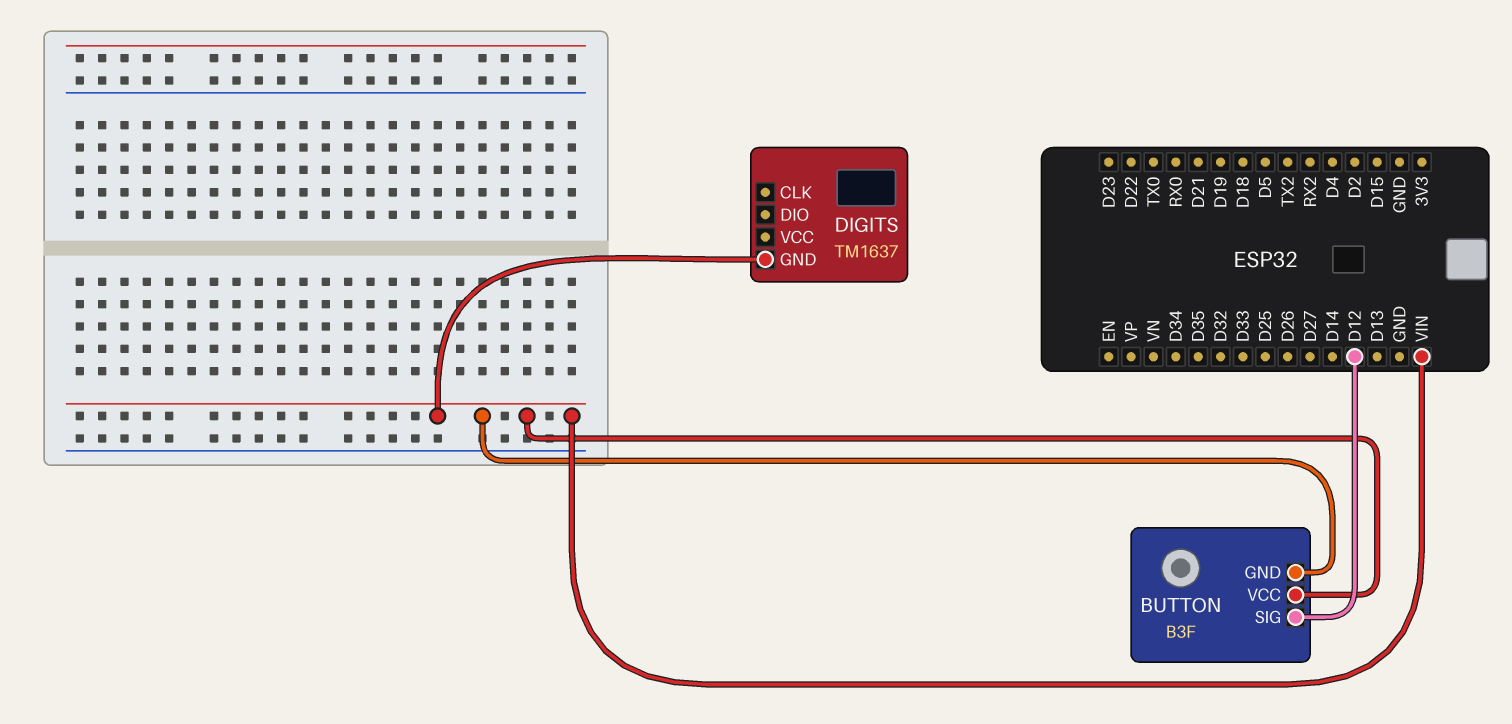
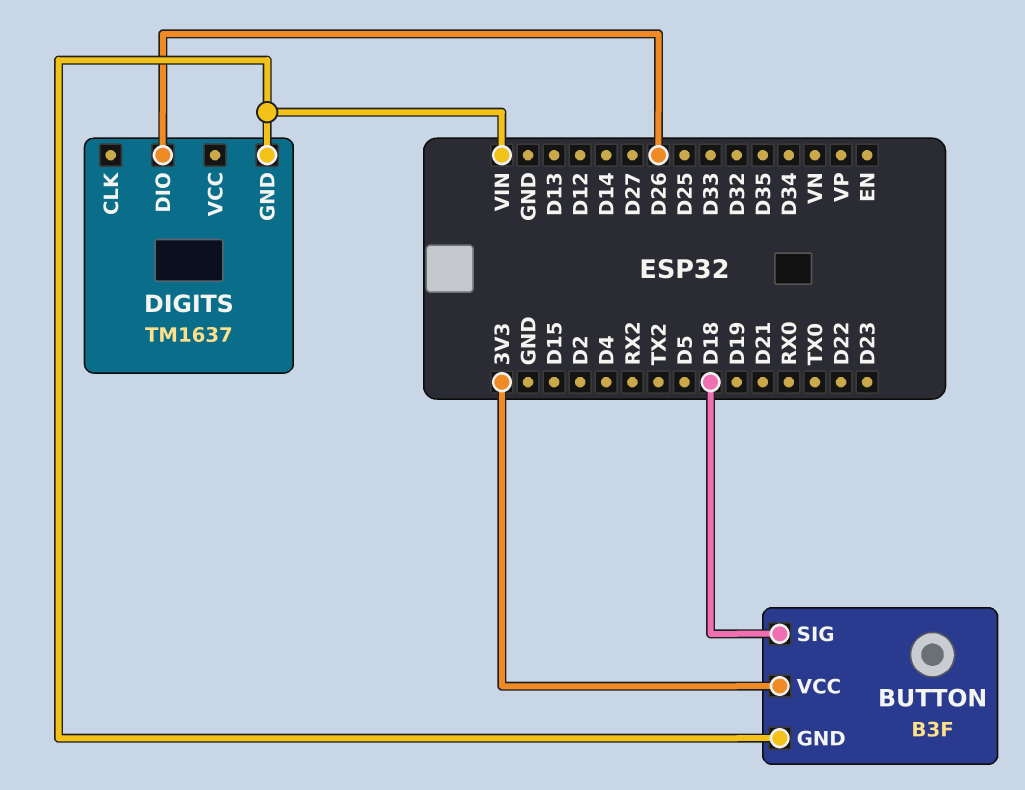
BUTTON pin SIG: D12 -> D18
BUTTON pin VCC: VIN -> 3V3
DIGITS pin DIO: none -> D26

